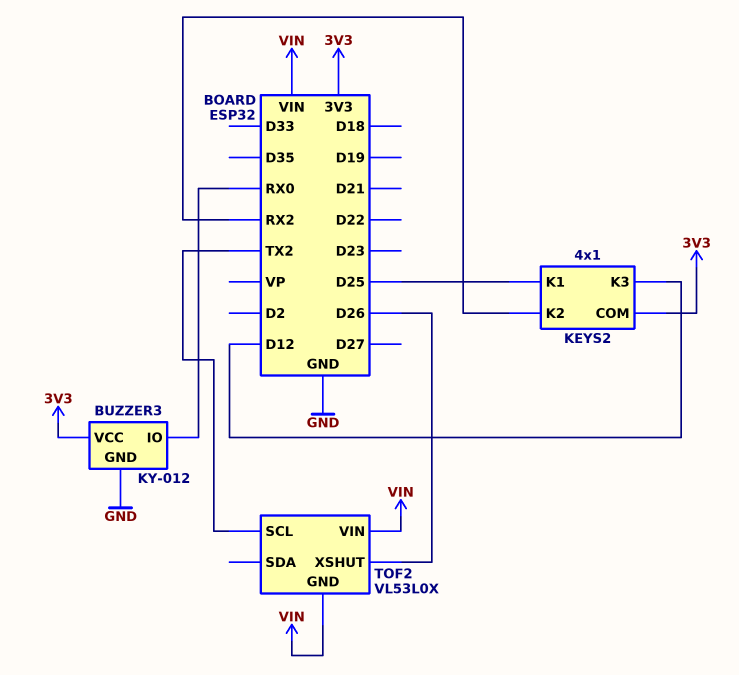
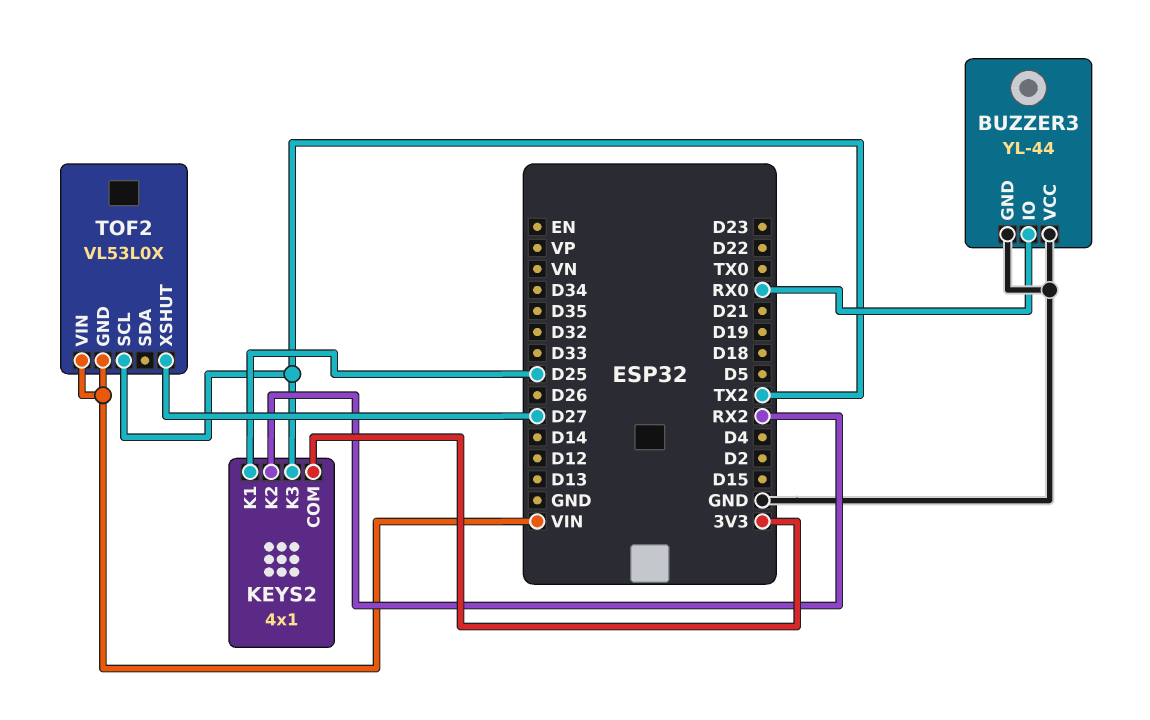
BUZZER3: KY-012 -> YL-44
BUZZER3 pin VCC: 3V3 -> GND
KEYS2 pin K3: D12 -> TX2
TOF2 pin XSHUT: D26 -> D27

